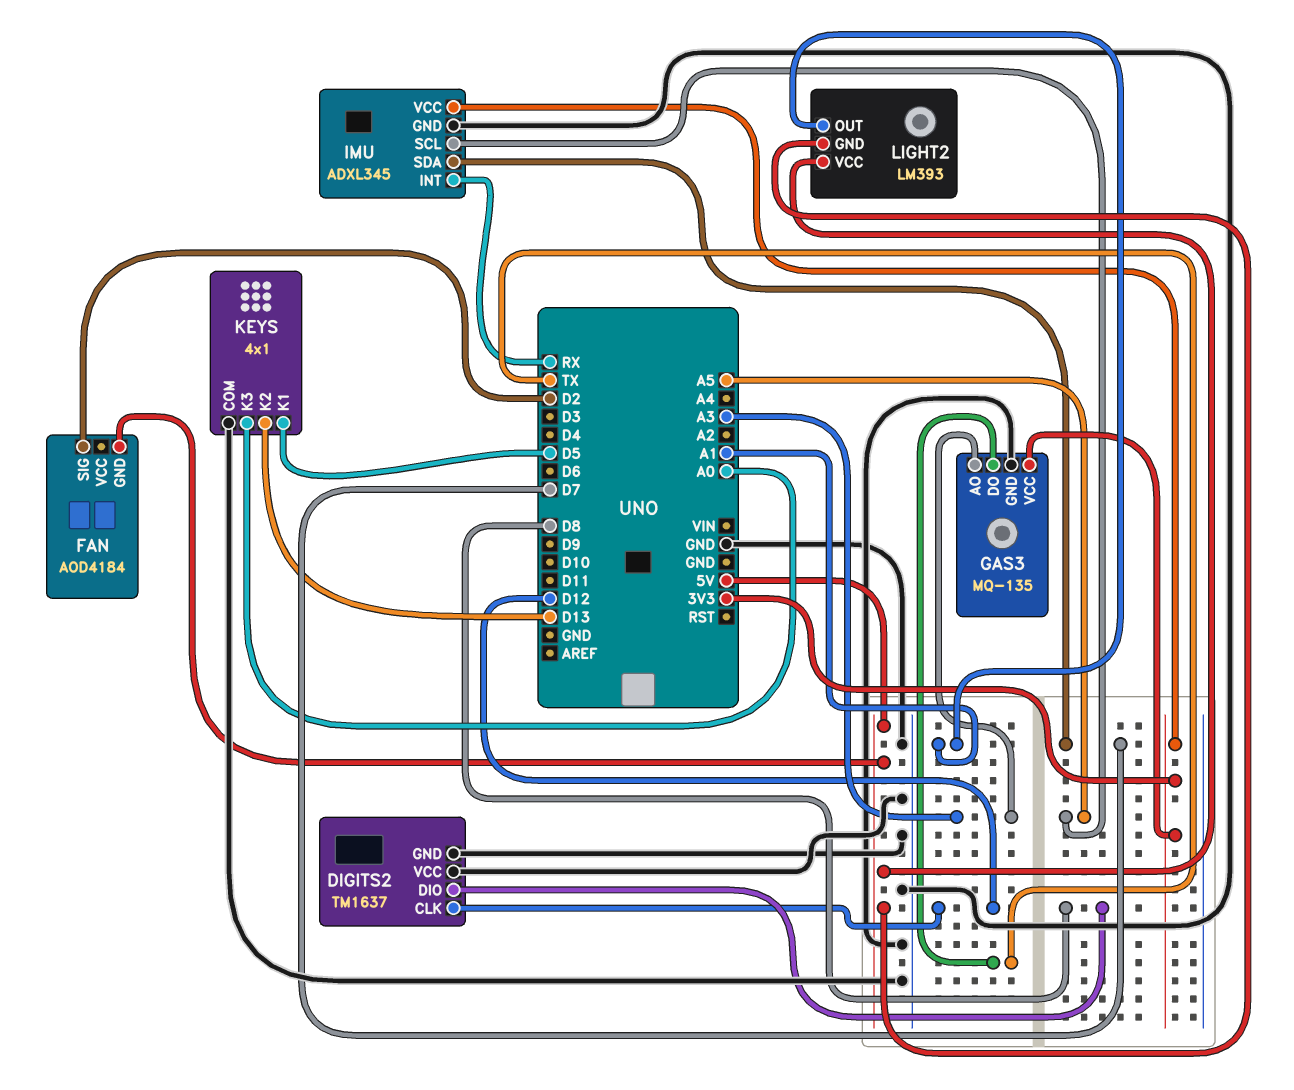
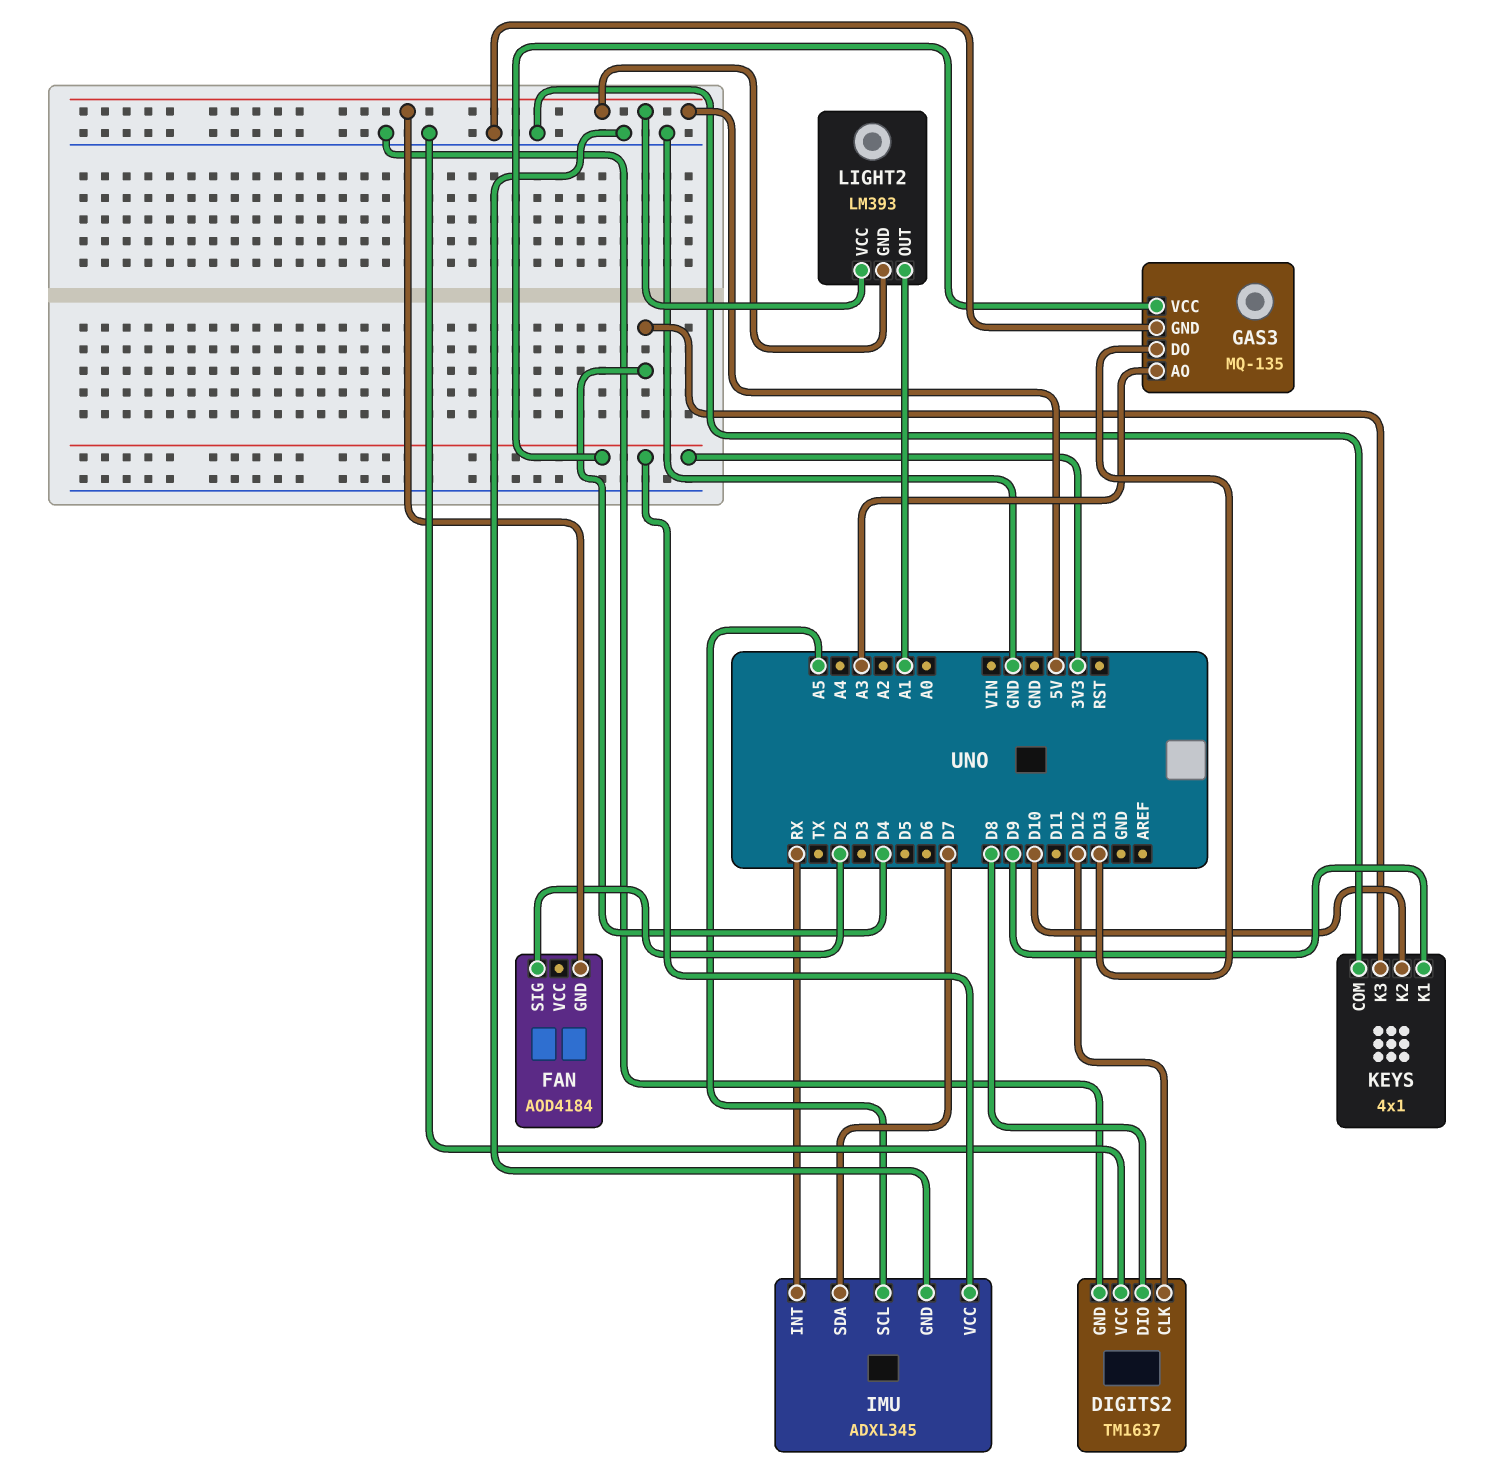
GAS3 pin DO: TX -> D13
KEYS pin K1: D5 -> D9
KEYS pin K2: D13 -> D10
KEYS pin K3: A0 -> D4

